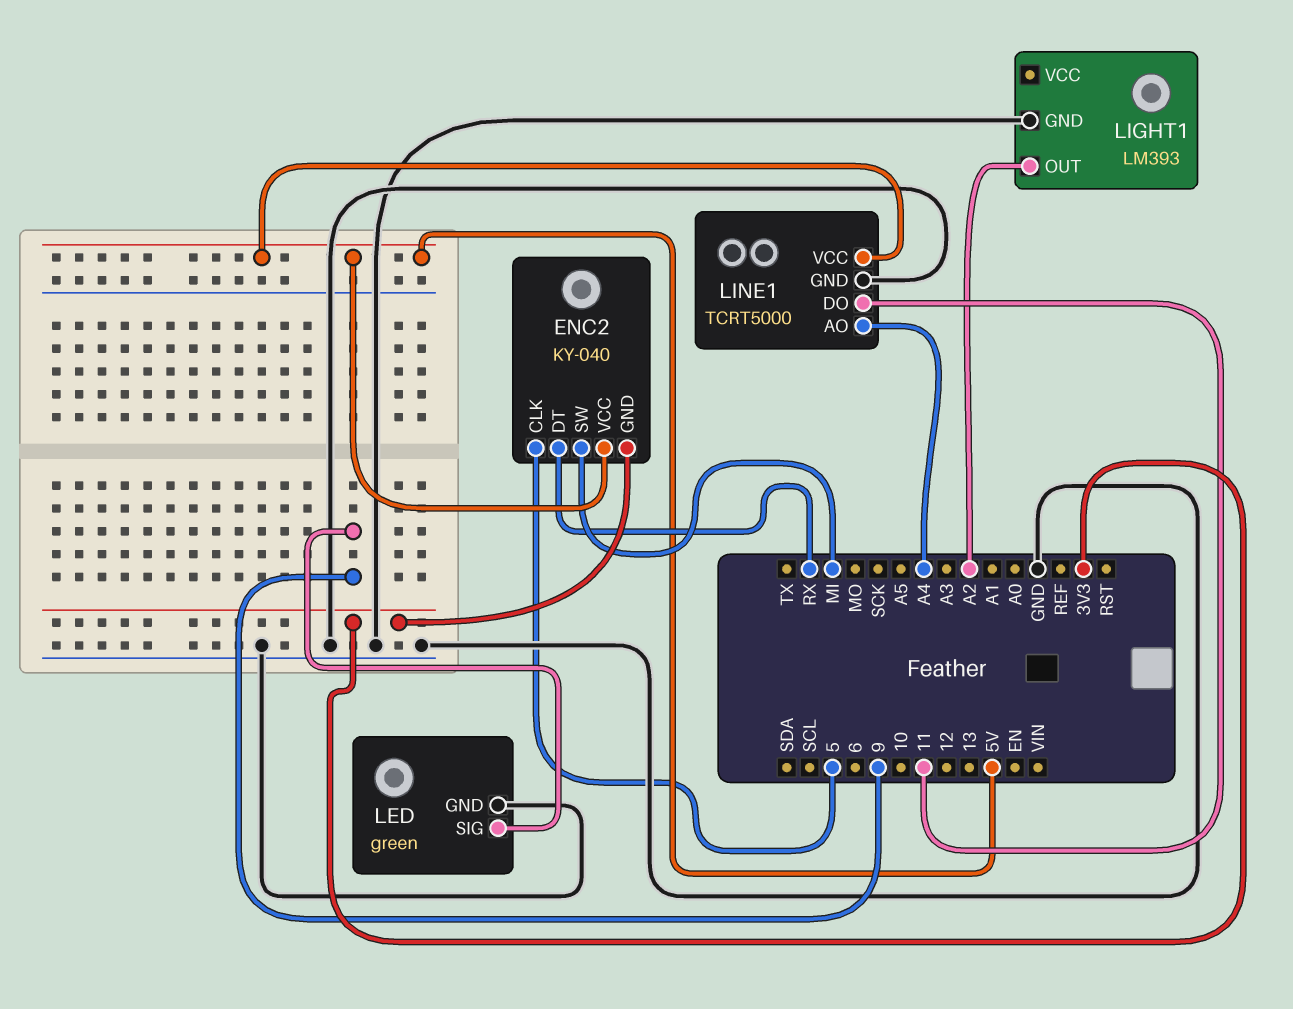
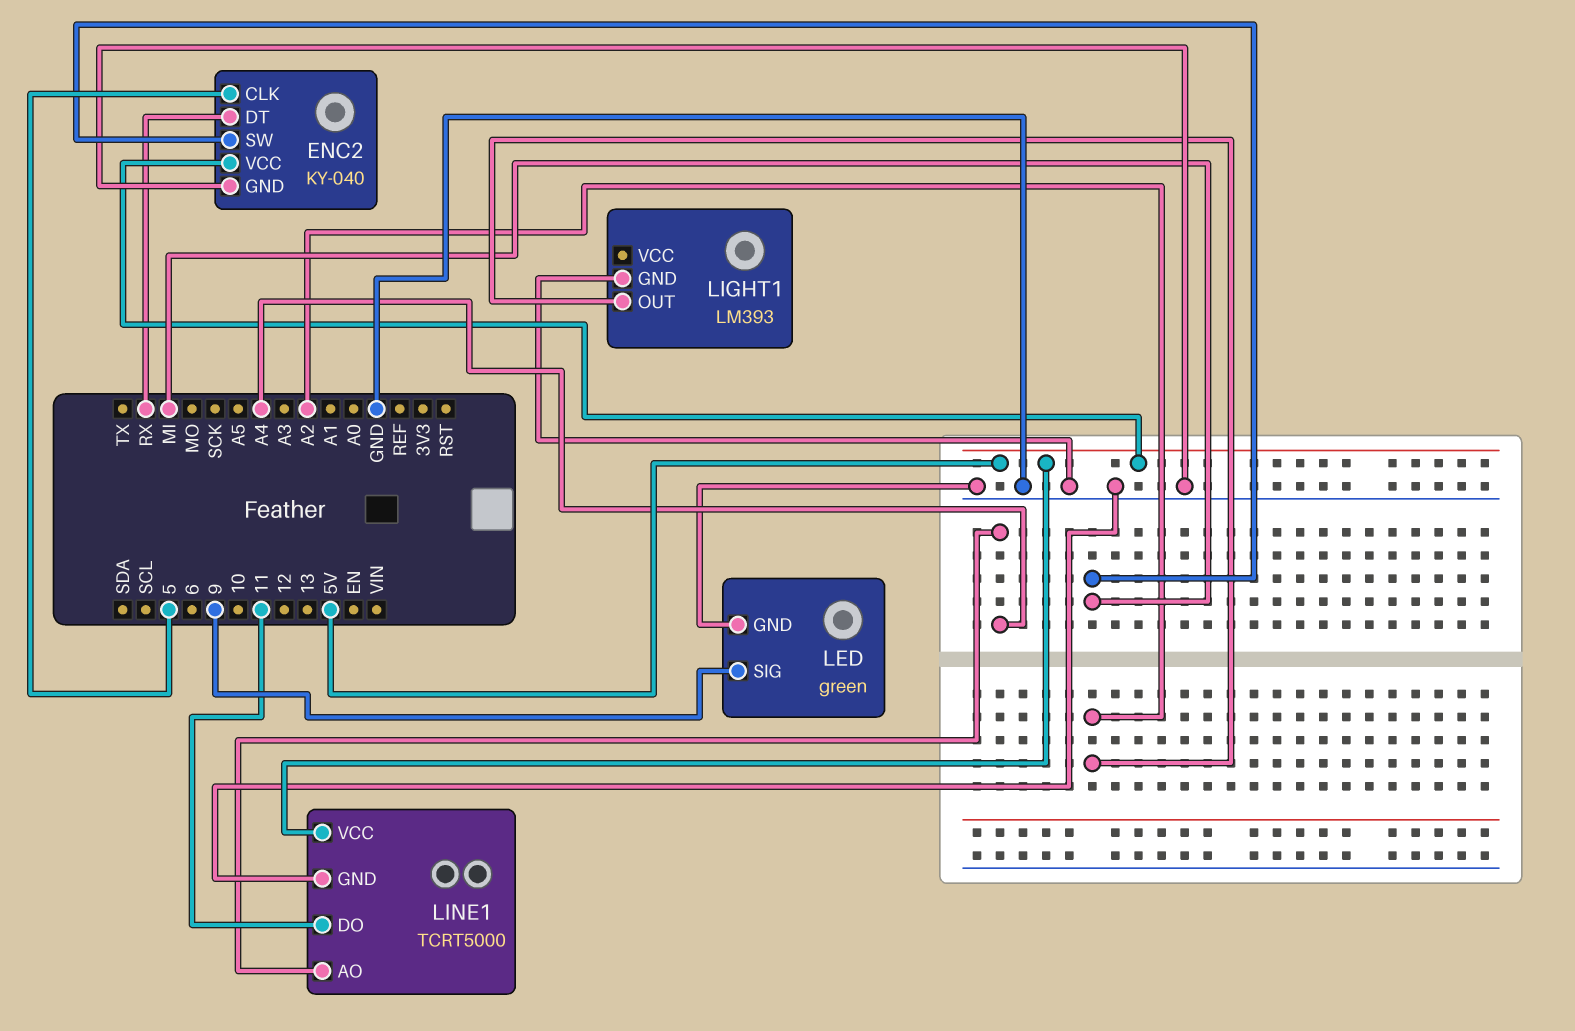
ENC2 pin GND: 3V3 -> GND

